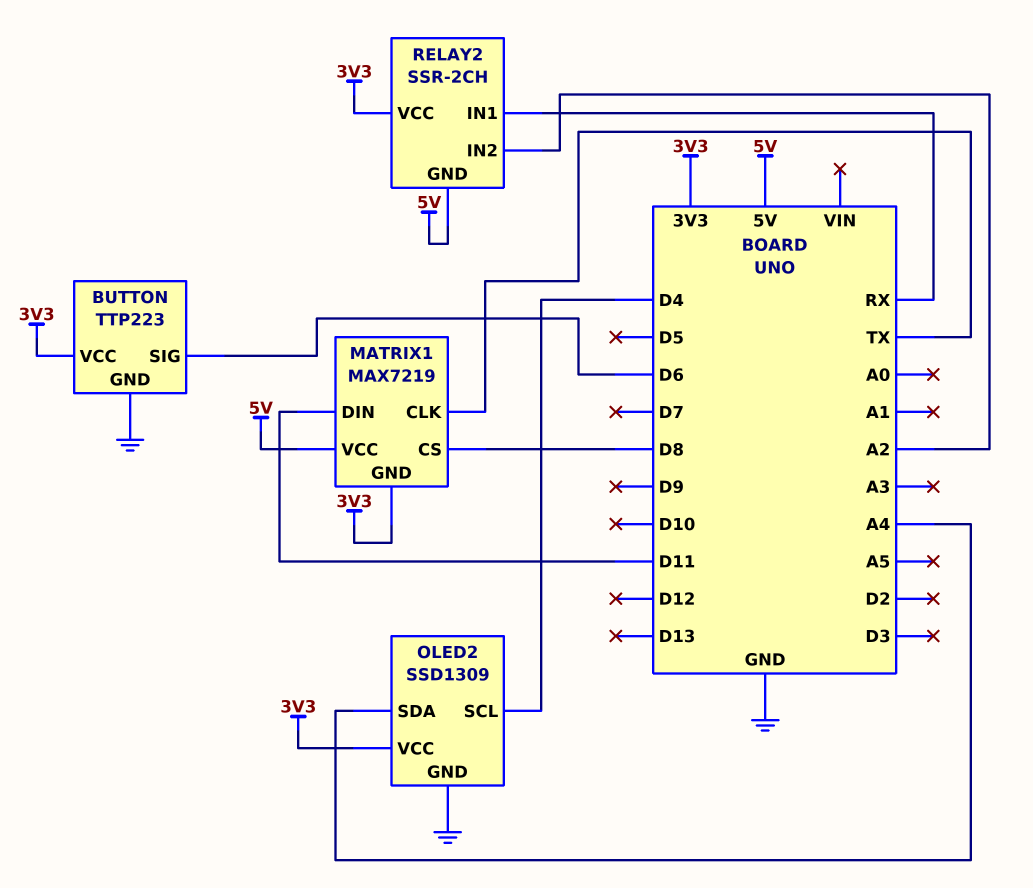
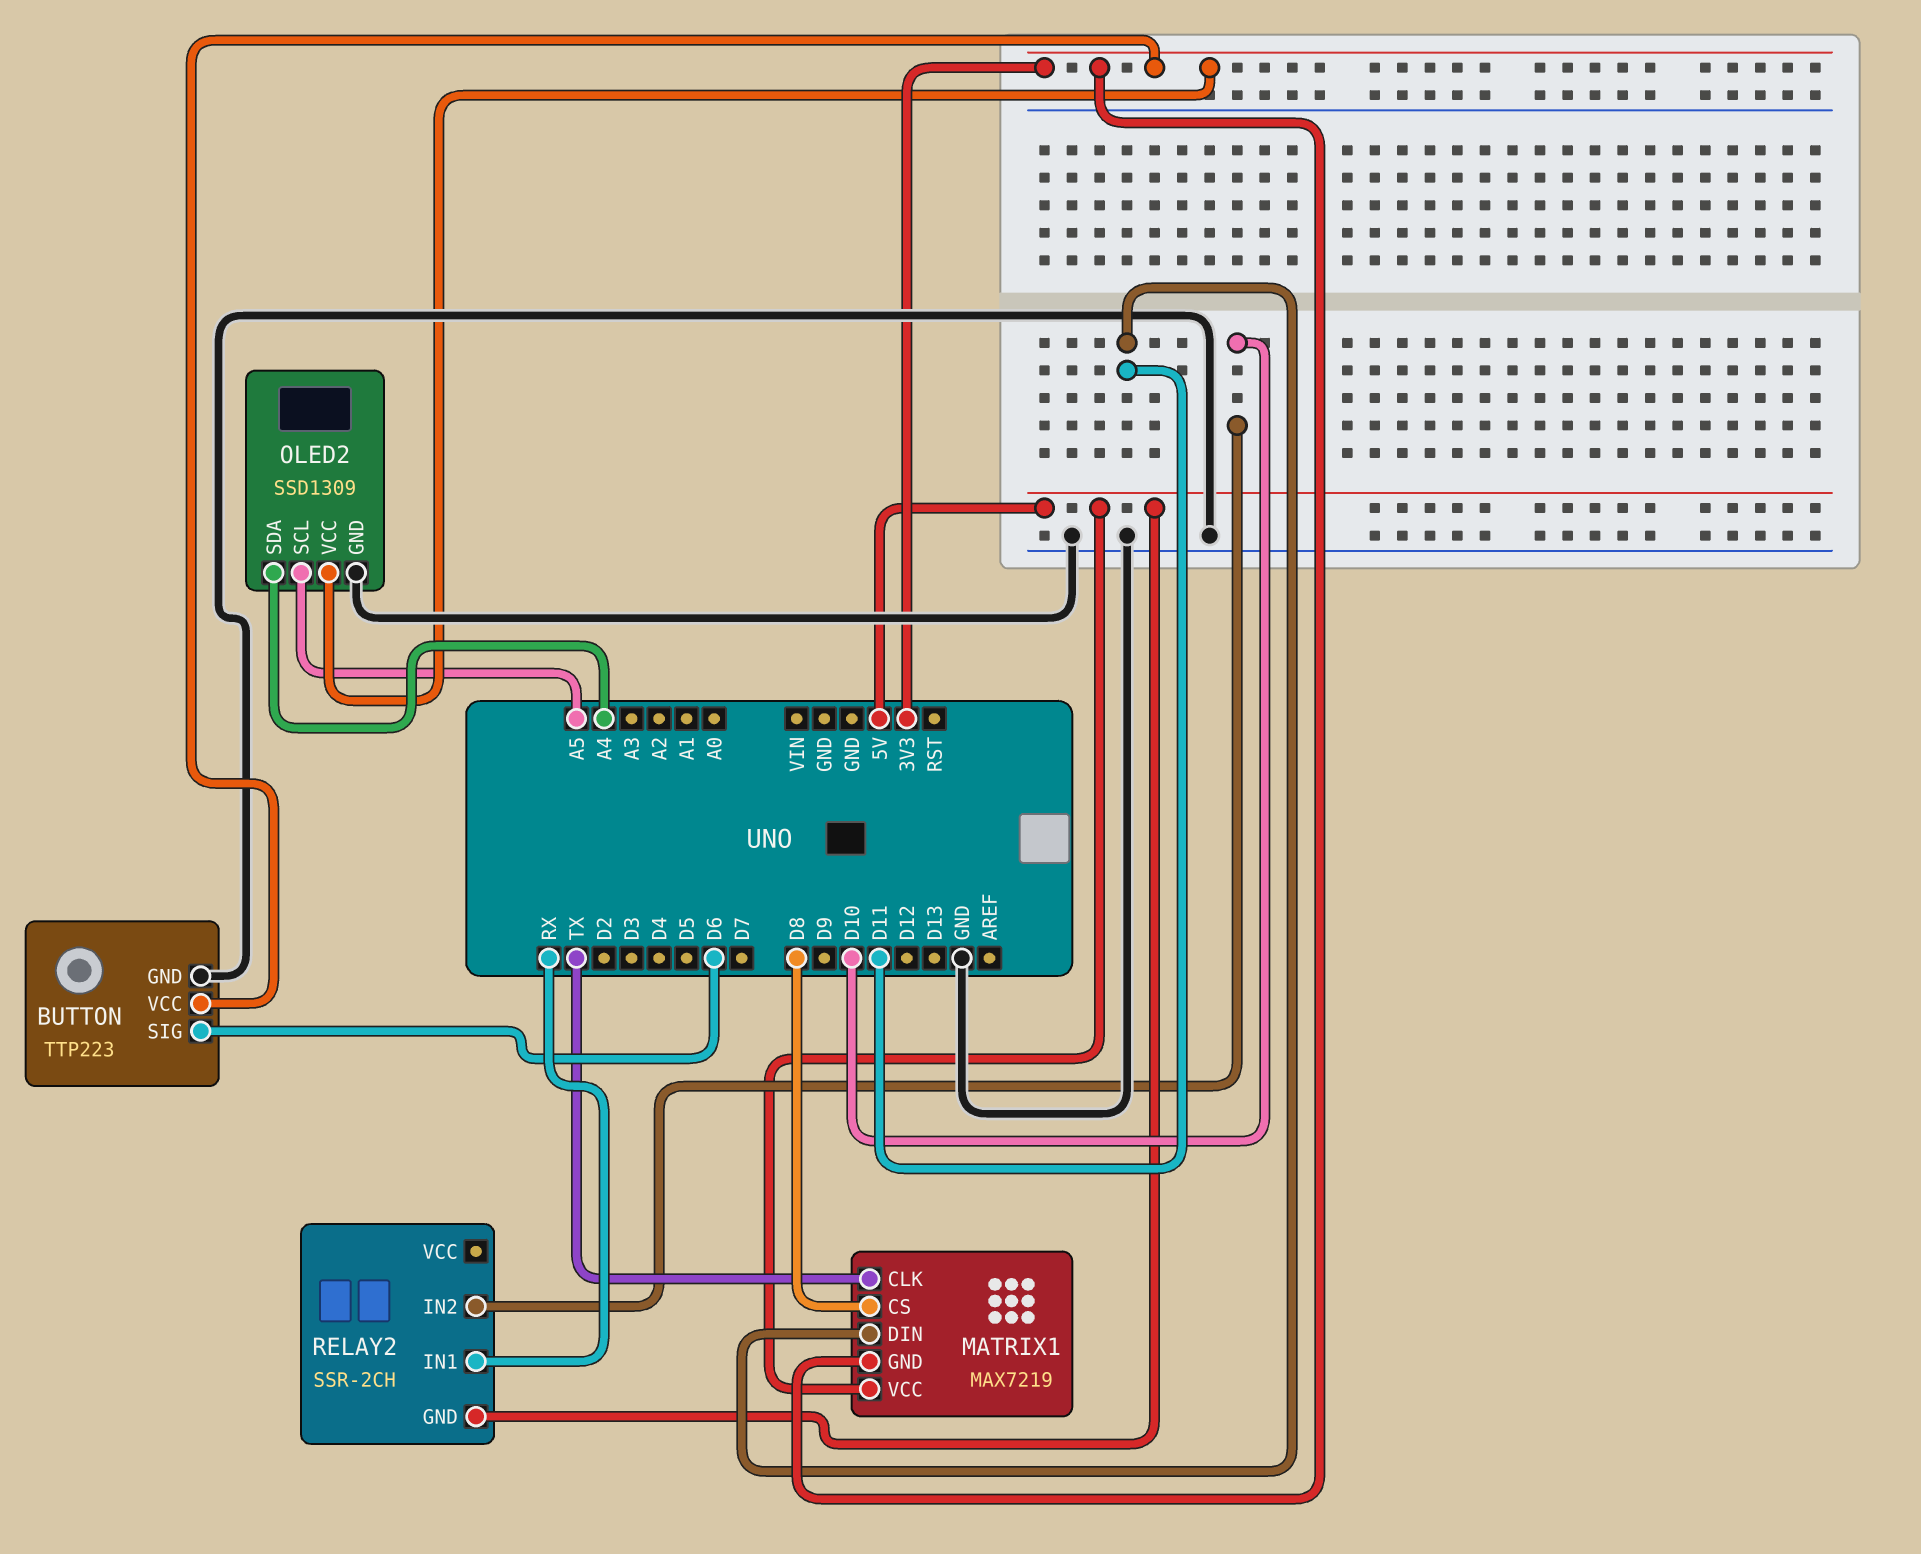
OLED2 pin SCL: D4 -> A5
RELAY2 pin IN2: A2 -> D10
RELAY2 pin VCC: 3V3 -> none

